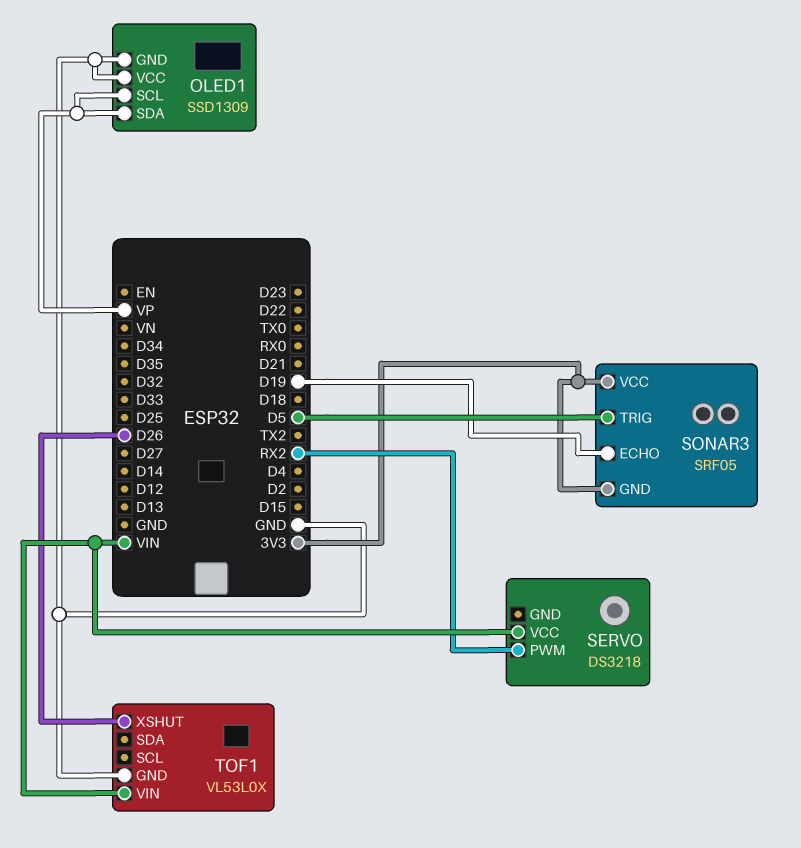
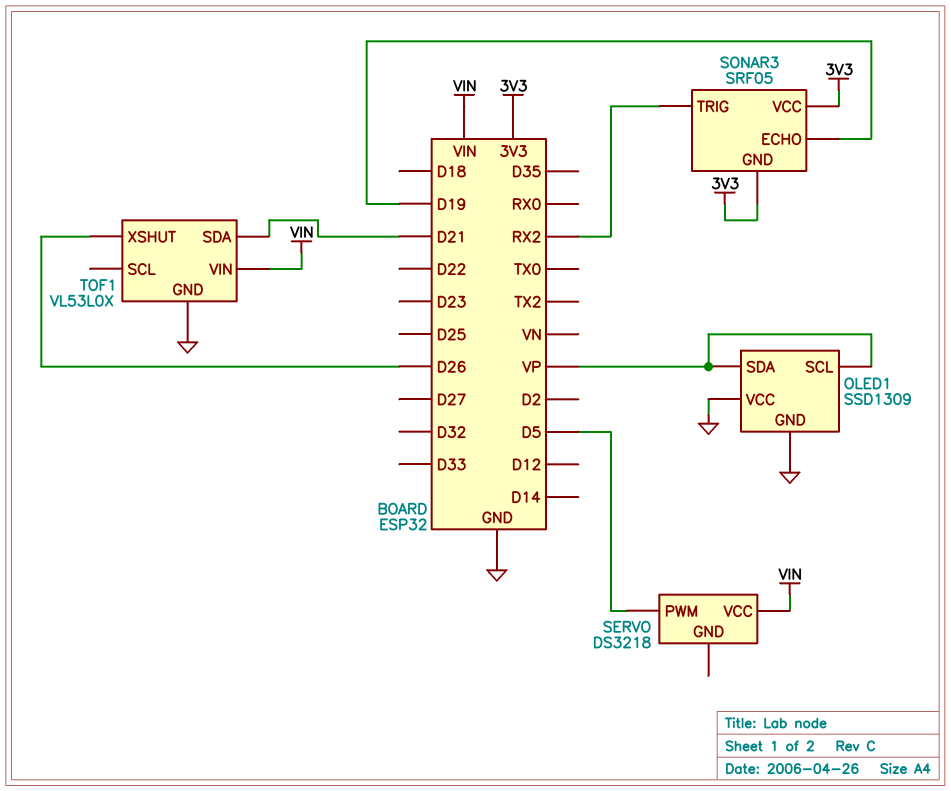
SERVO pin PWM: RX2 -> D5
SONAR3 pin TRIG: D5 -> RX2
TOF1 pin SDA: none -> D21

